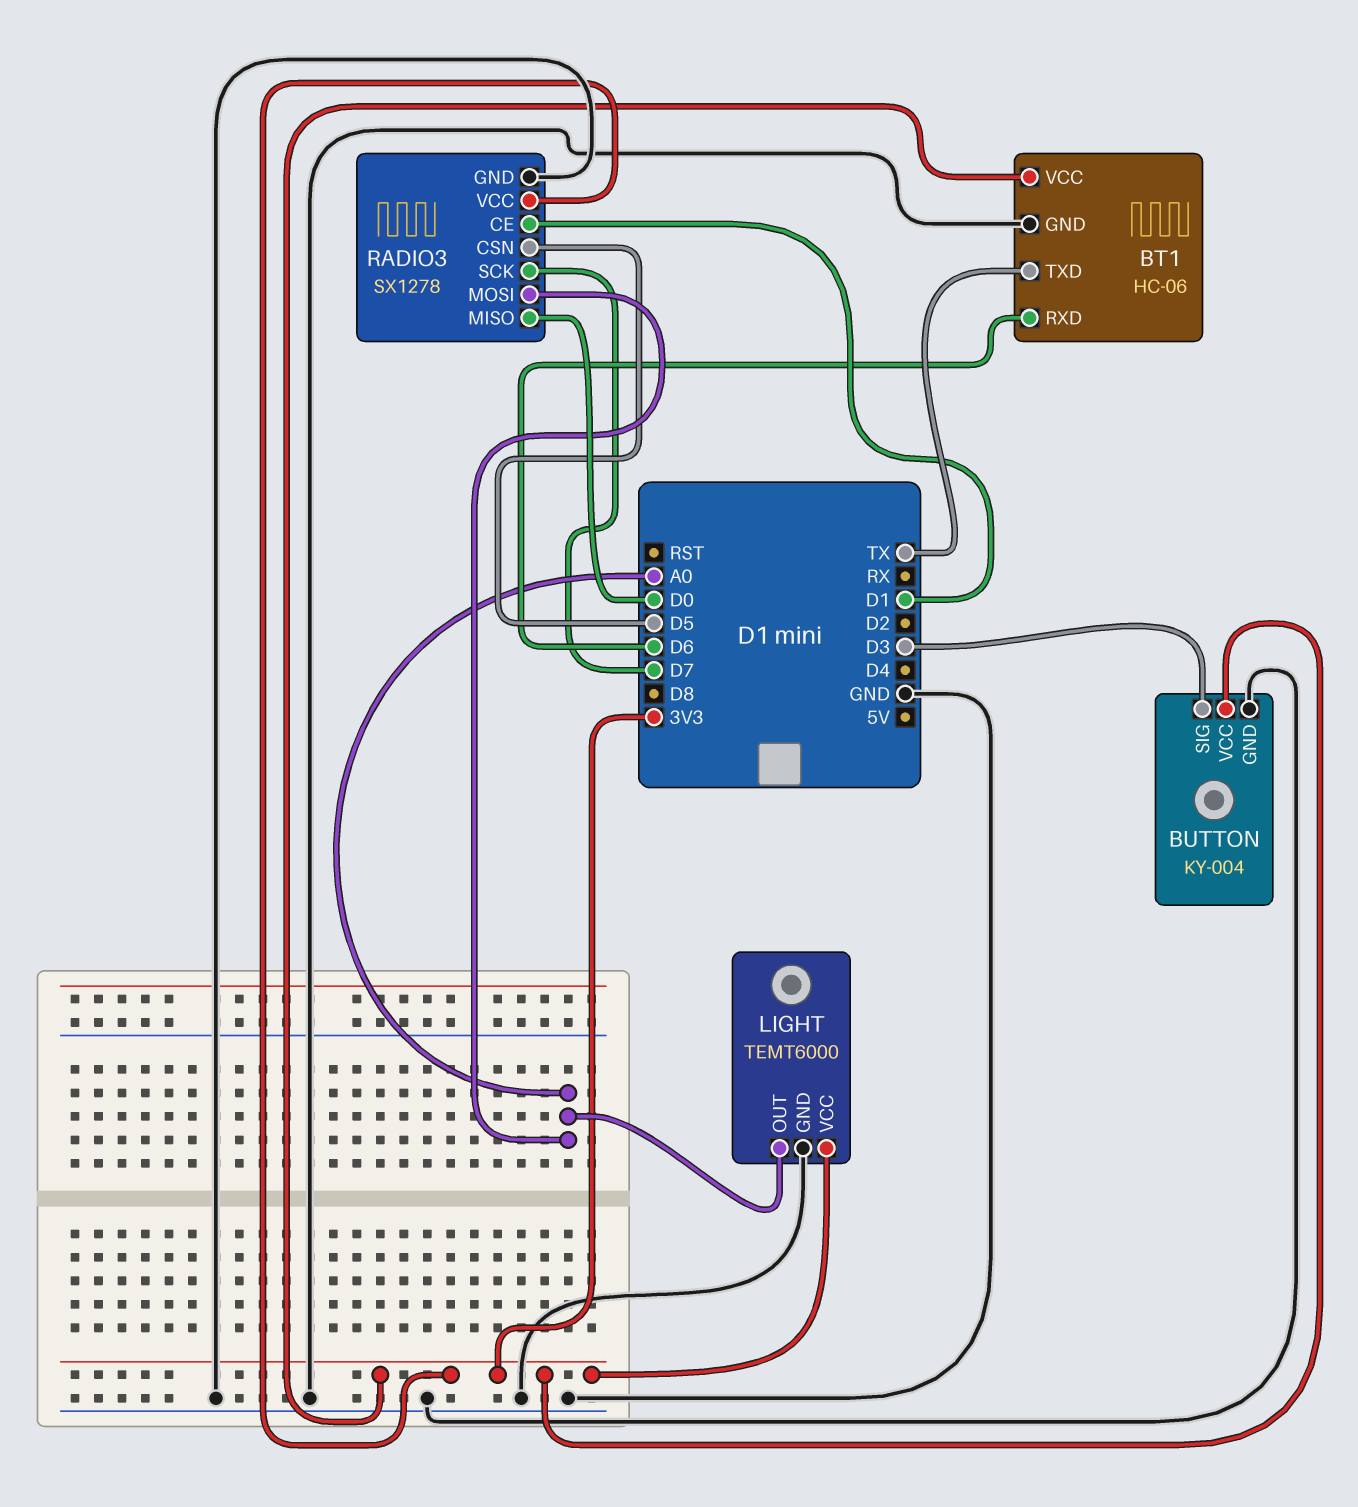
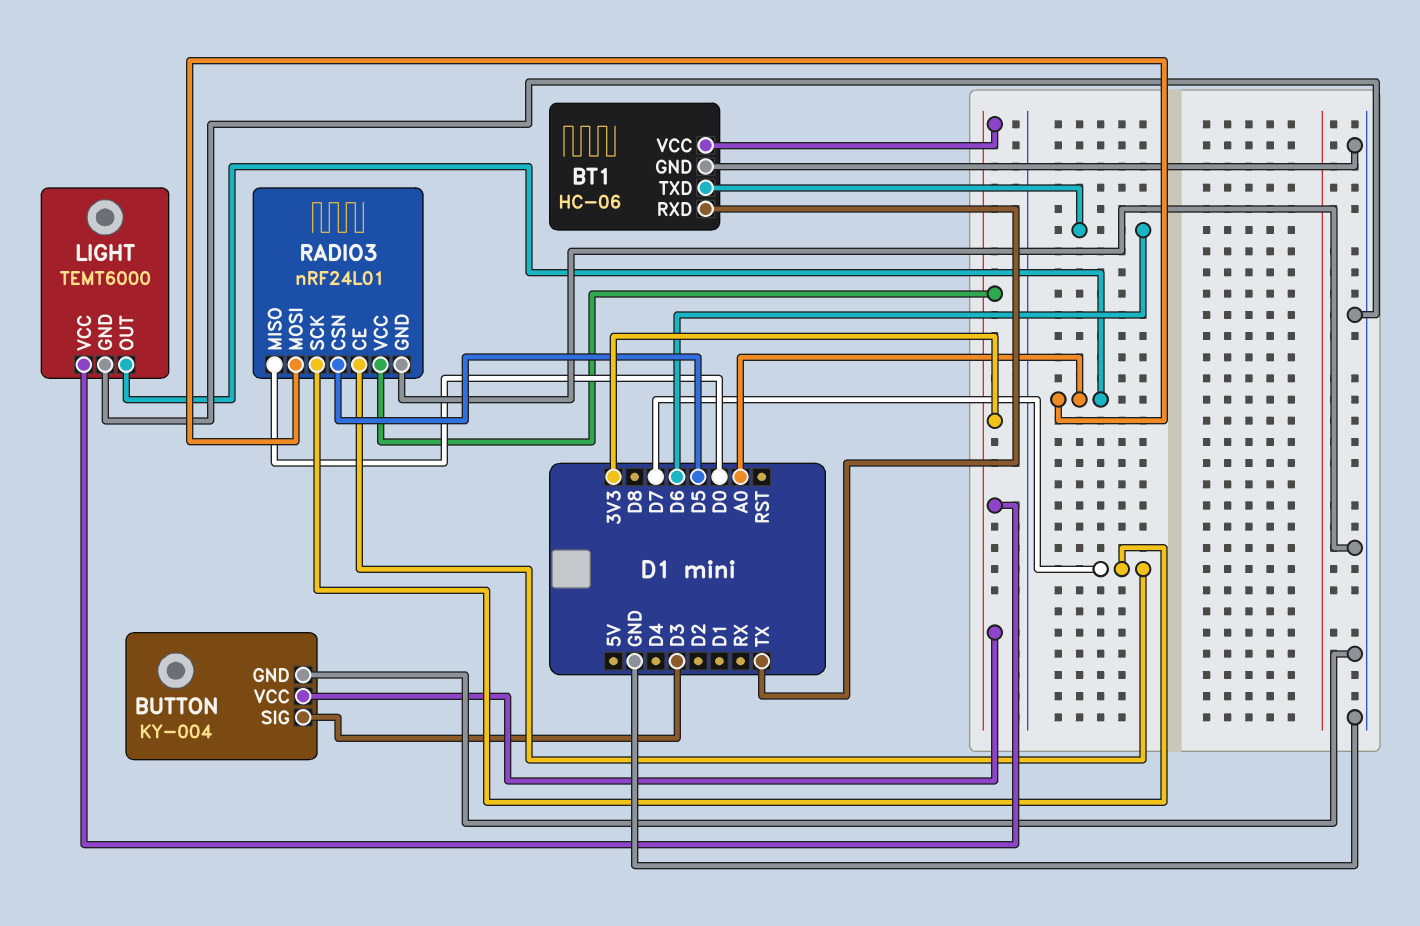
BT1 pin RXD: D6 -> TX
BT1 pin TXD: TX -> D6
RADIO3: SX1278 -> nRF24L01
RADIO3 pin CE: D1 -> D7

